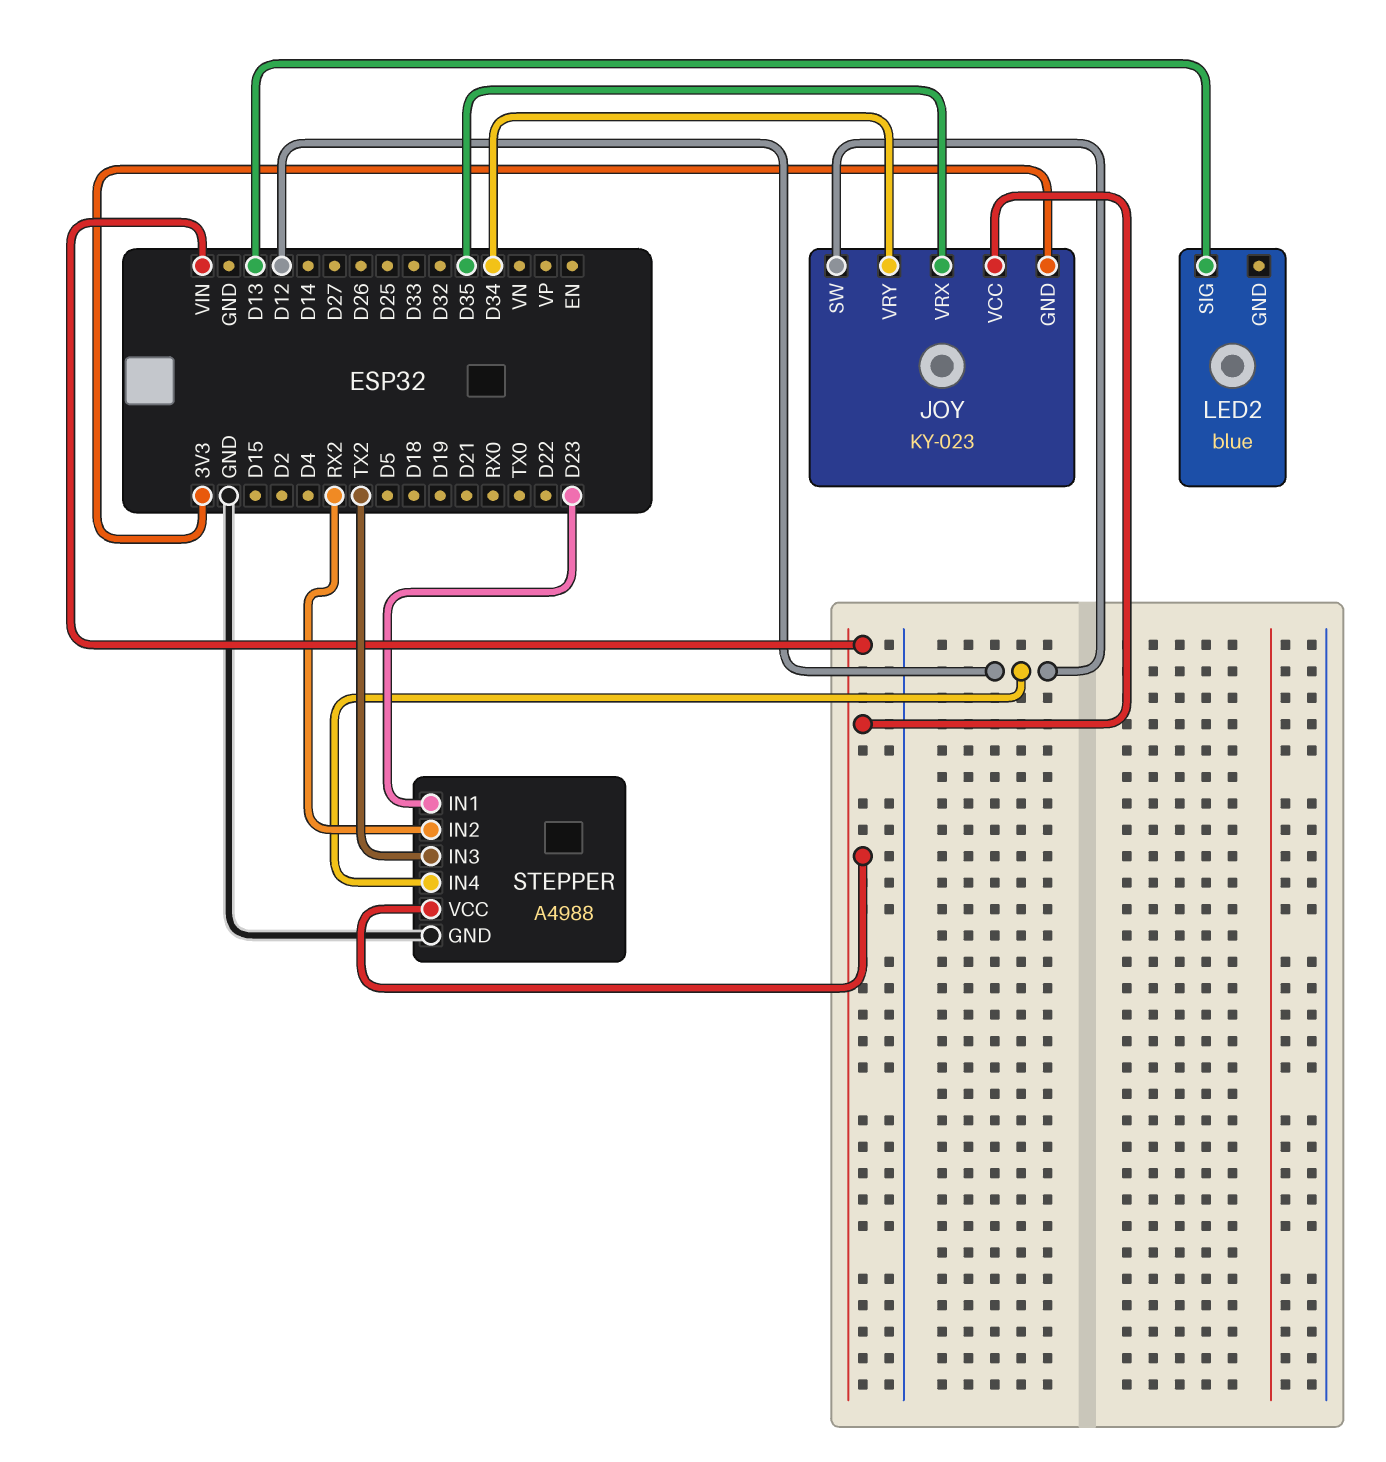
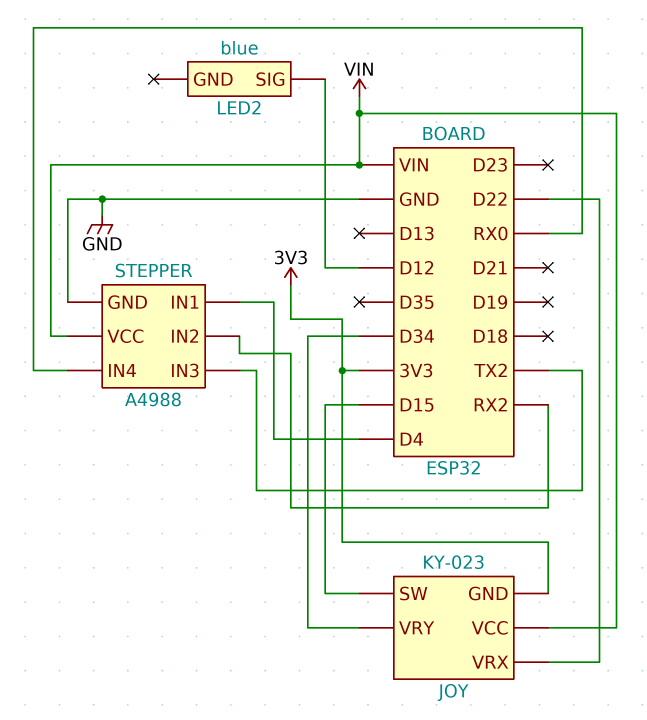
JOY pin SW: D12 -> D15
JOY pin VRX: D35 -> D22
LED2 pin SIG: D13 -> D12
STEPPER pin IN1: D23 -> D4
STEPPER pin IN4: D12 -> RX0

